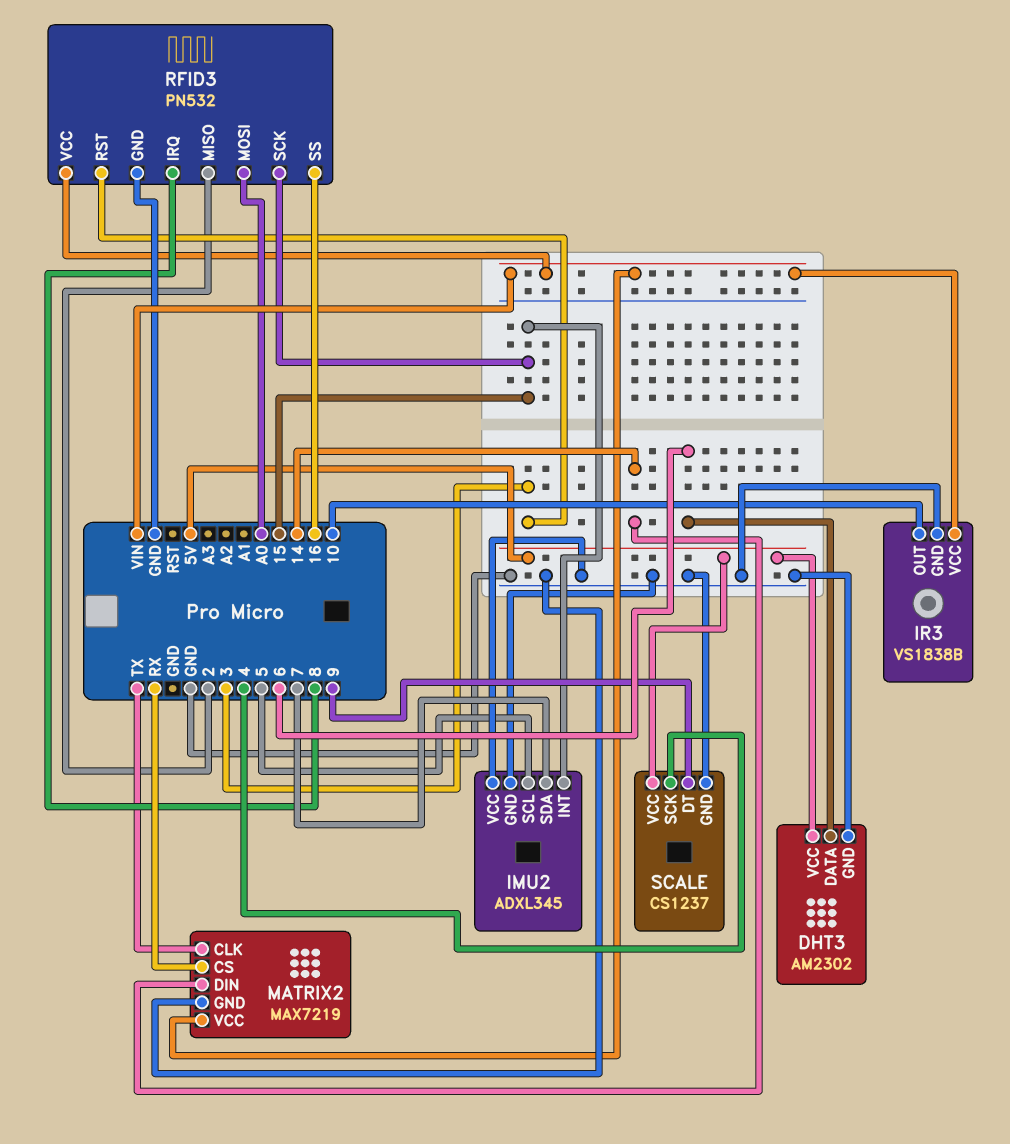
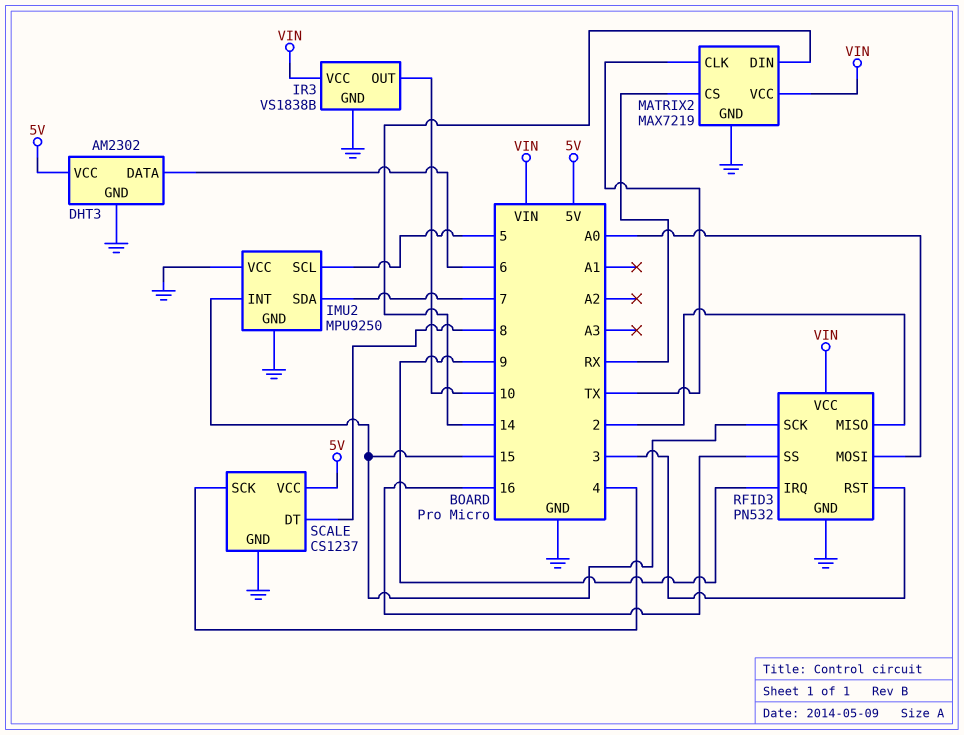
IMU2: ADXL345 -> MPU9250
RFID3 pin IRQ: 8 -> 9
SCALE pin DT: 9 -> 8

